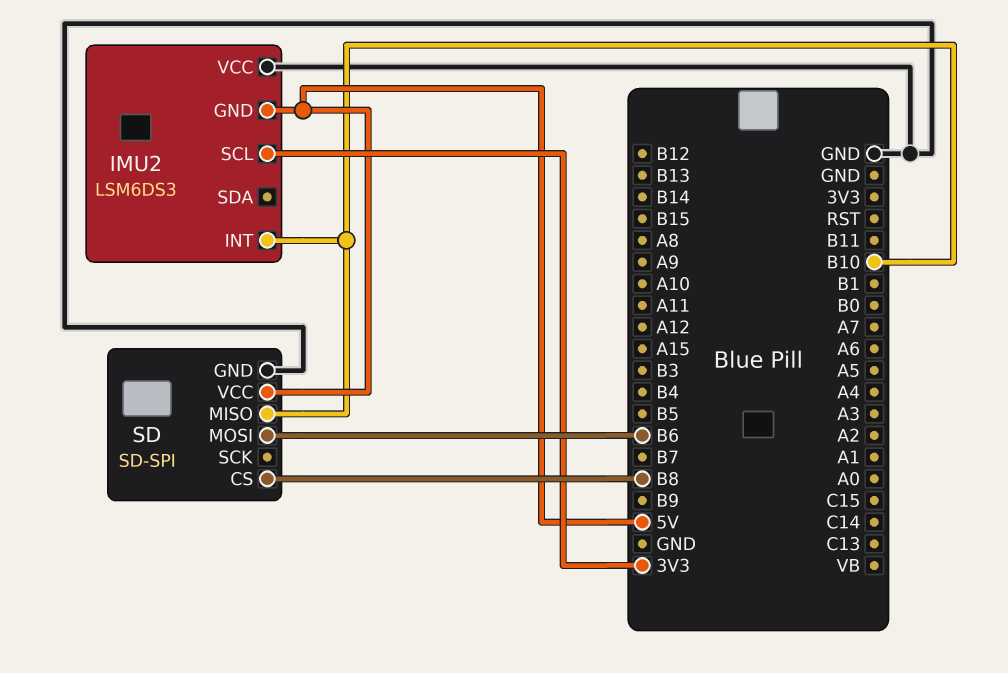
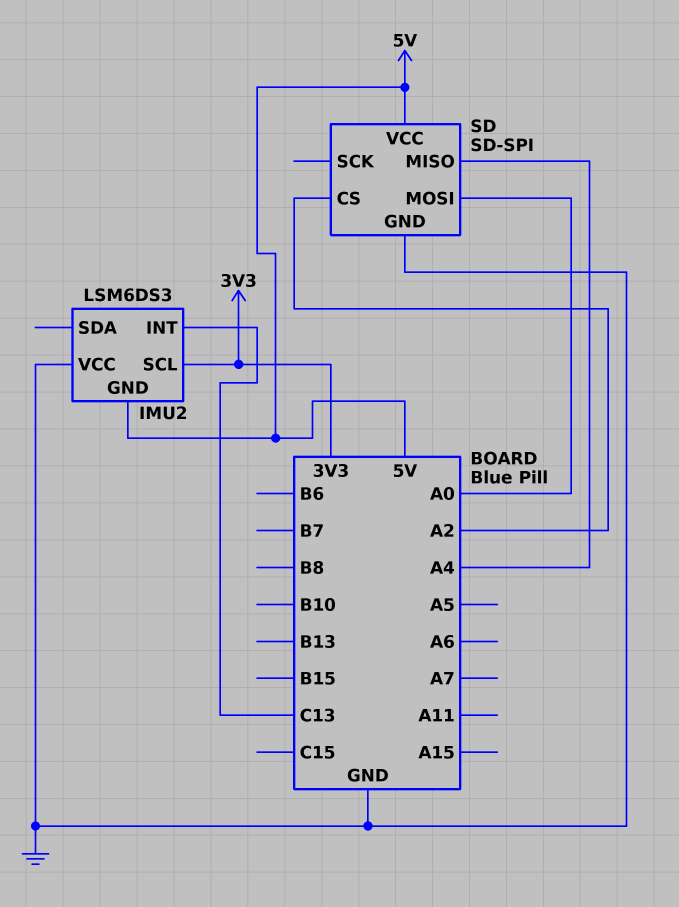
IMU2 pin INT: B10 -> C13
SD pin CS: B8 -> A2
SD pin MISO: B10 -> A4
SD pin MOSI: B6 -> A0

